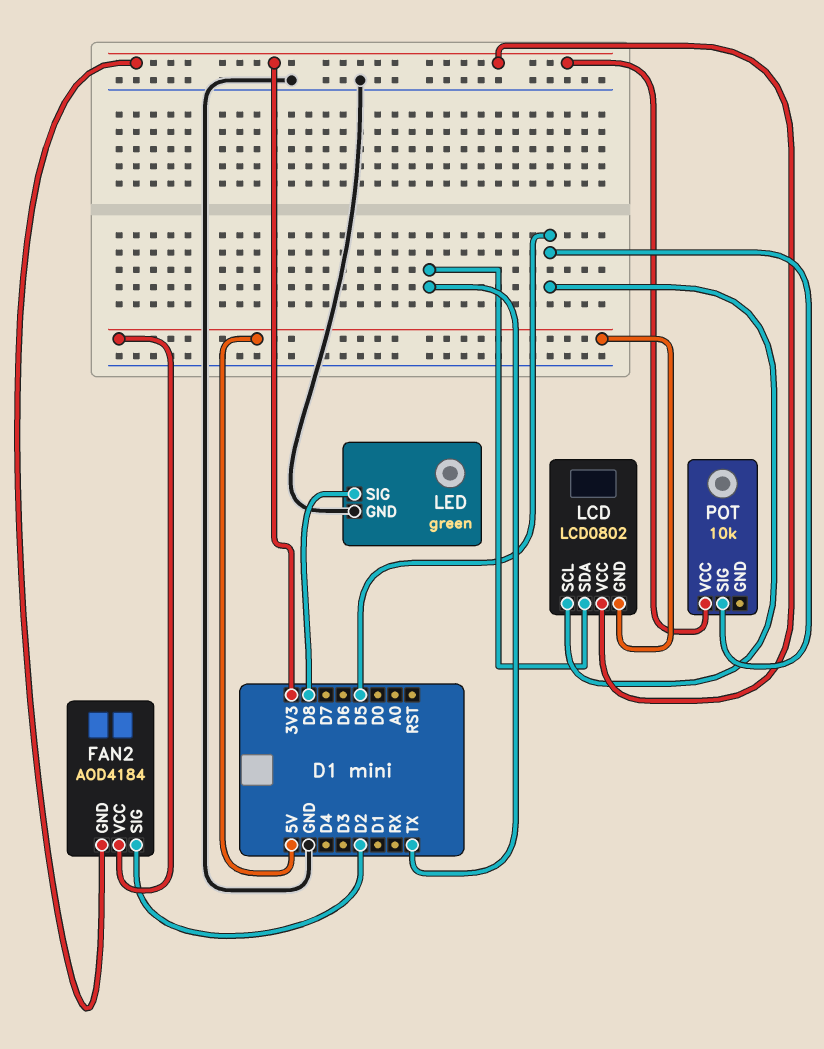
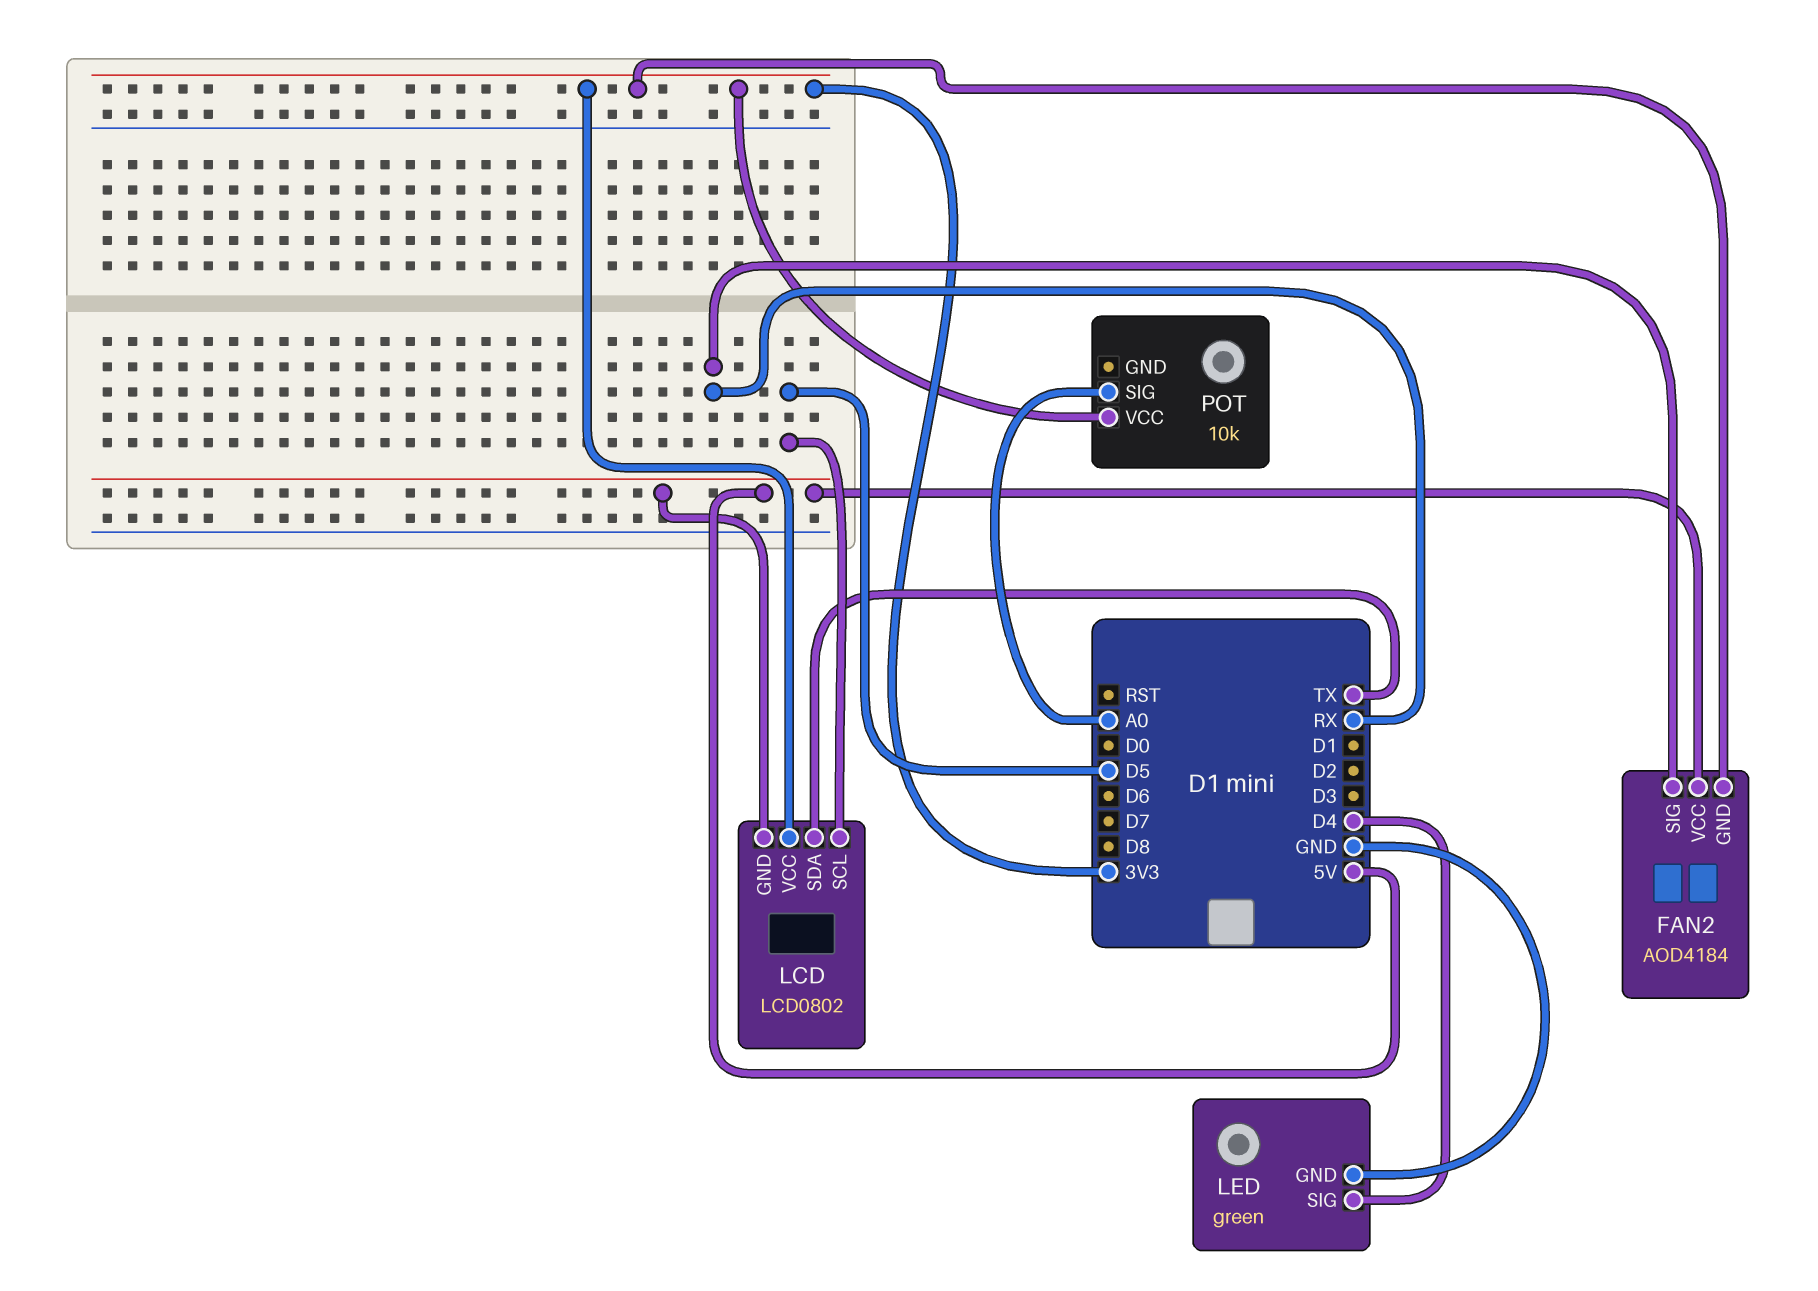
FAN2 pin SIG: D2 -> RX
LED pin SIG: D8 -> D4
POT pin SIG: D5 -> A0

